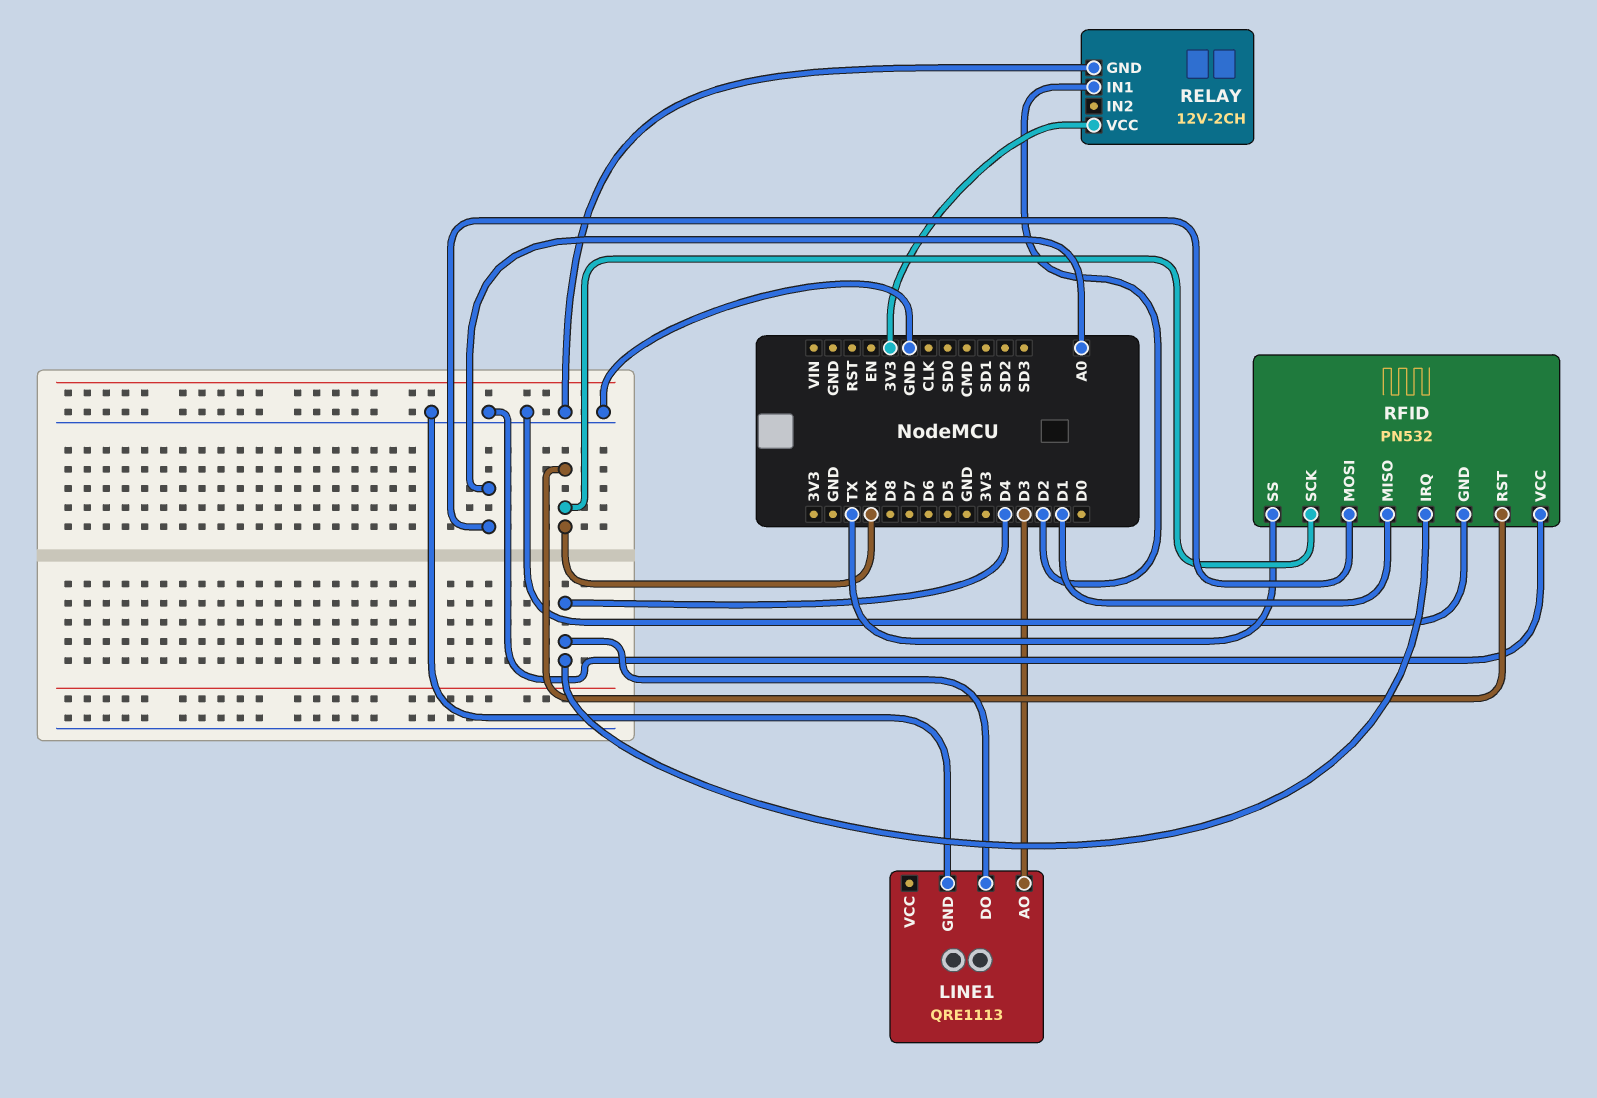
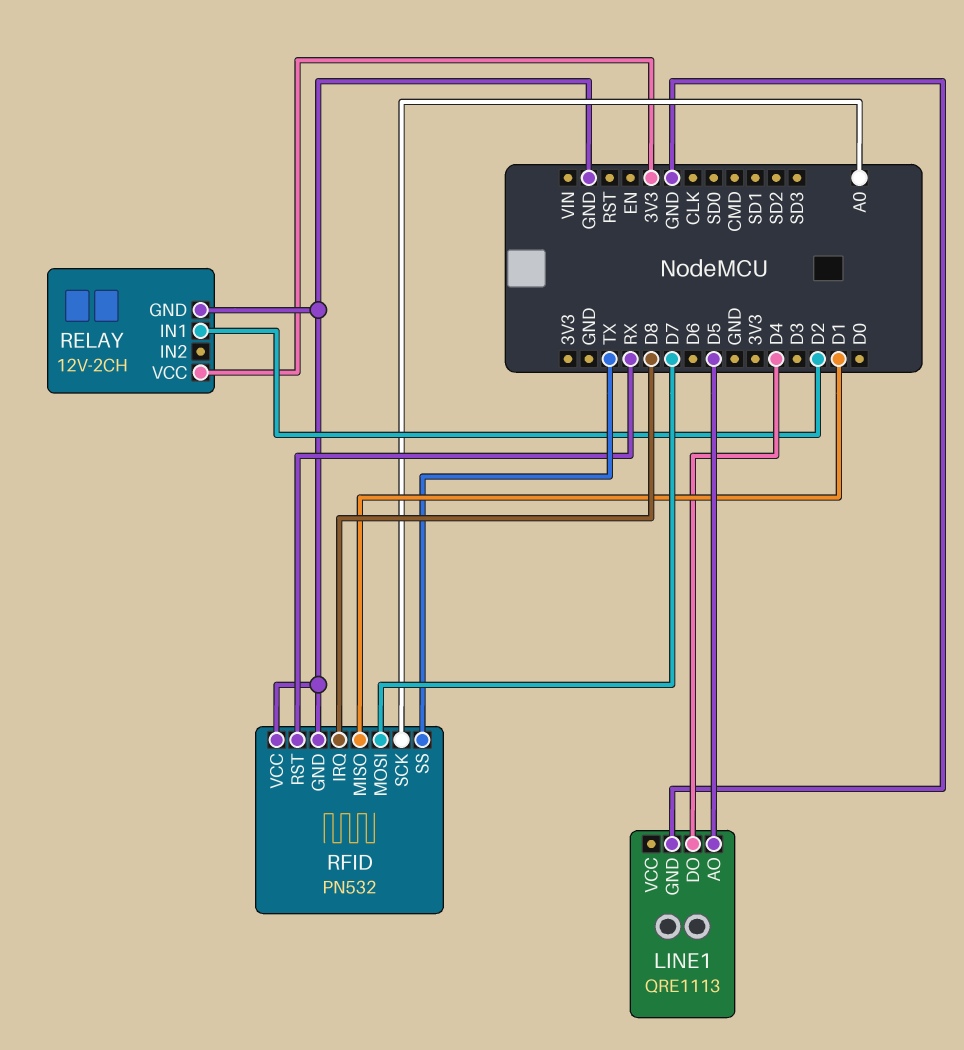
LINE1 pin AO: D3 -> D5
RFID pin IRQ: D4 -> D8
RFID pin MOSI: A0 -> D7
RFID pin SCK: RX -> A0

